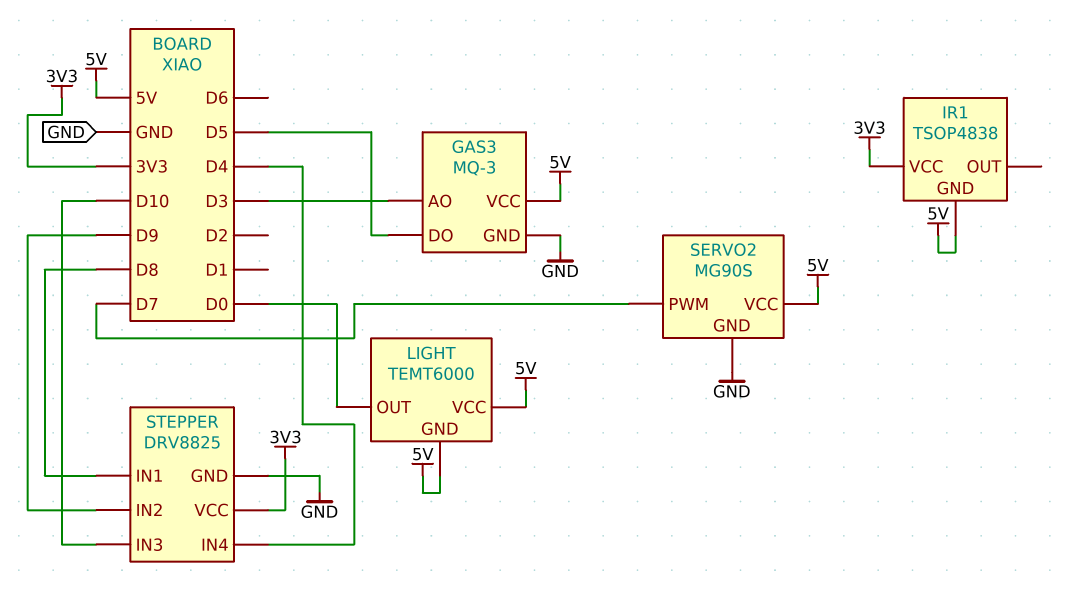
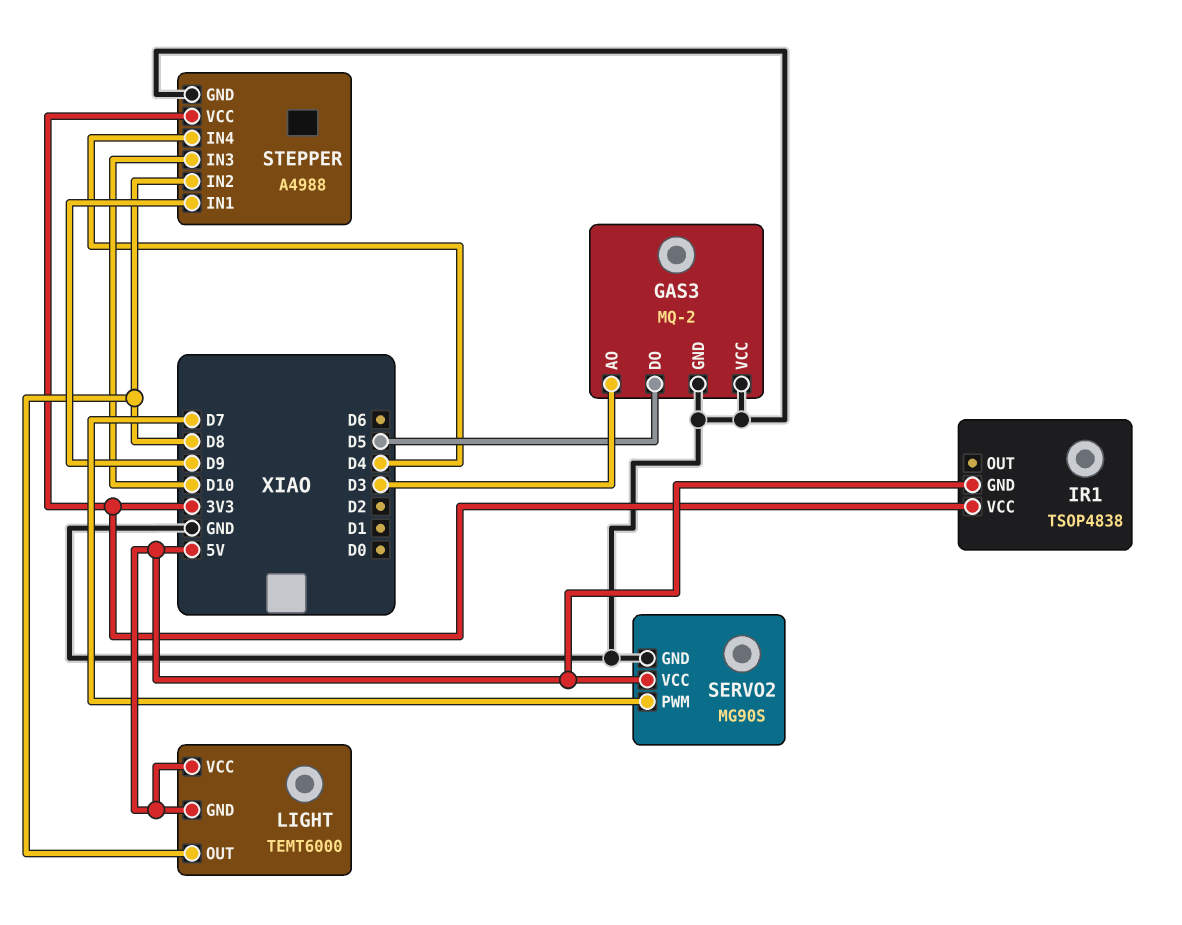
GAS3: MQ-3 -> MQ-2
GAS3 pin VCC: 5V -> GND
LIGHT pin OUT: D0 -> D8
STEPPER: DRV8825 -> A4988
STEPPER pin IN1: D8 -> D9
STEPPER pin IN2: D9 -> D8

